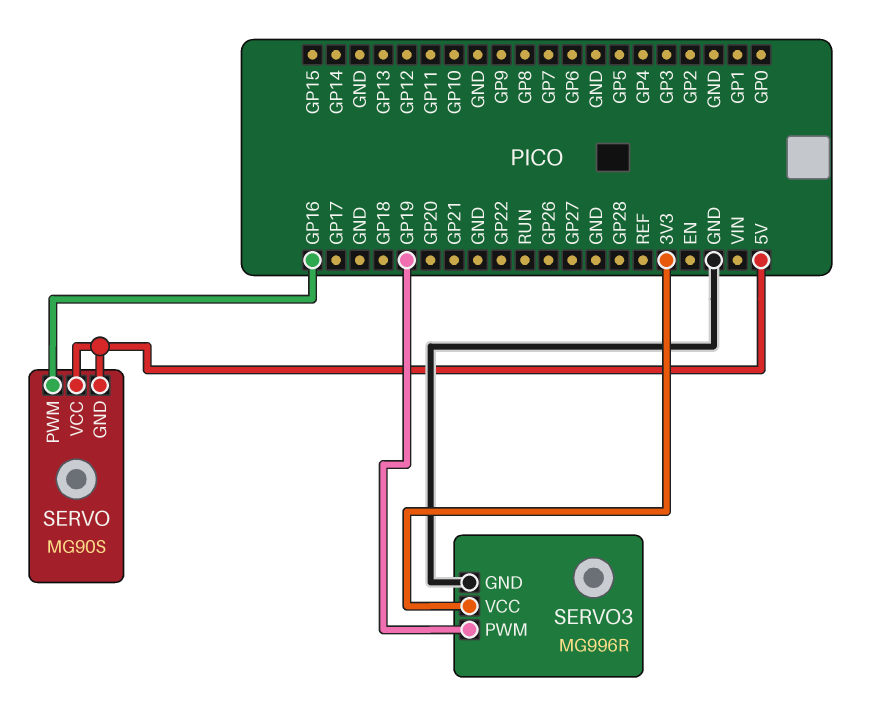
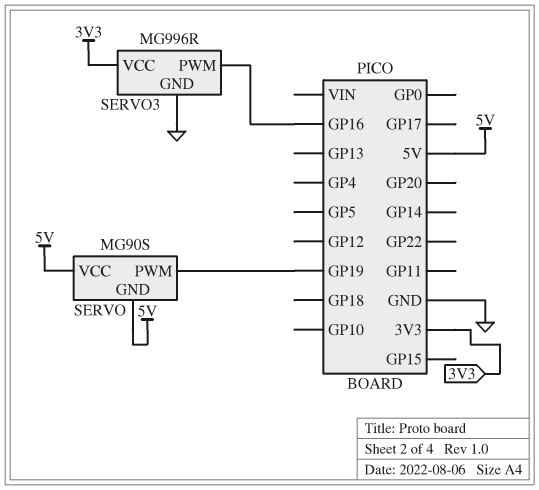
SERVO pin PWM: GP16 -> GP19
SERVO3 pin PWM: GP19 -> GP16

